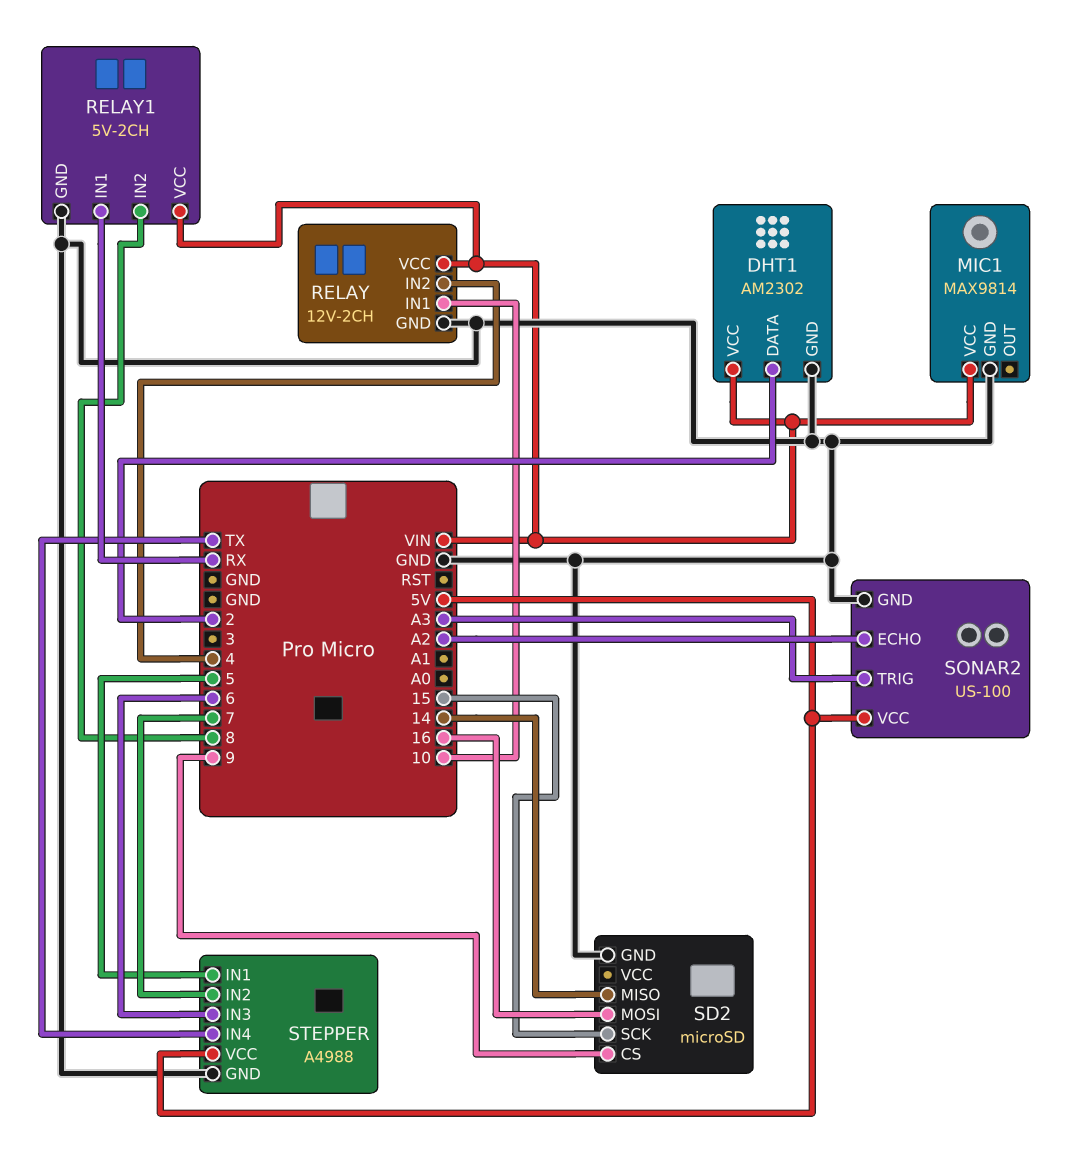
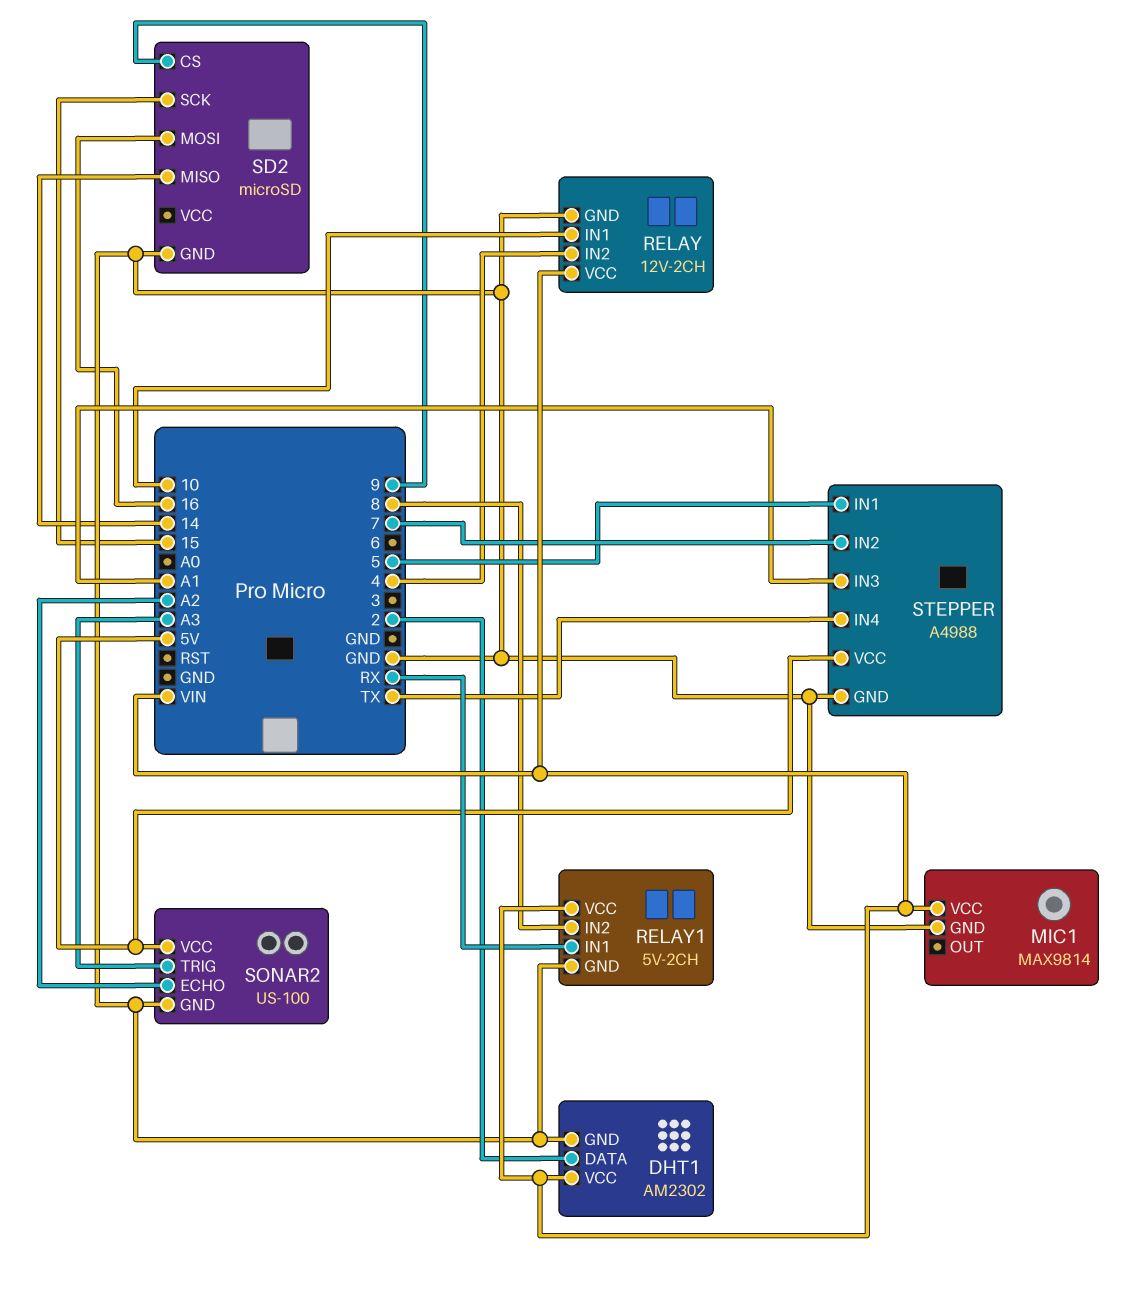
STEPPER pin IN3: 6 -> A1

